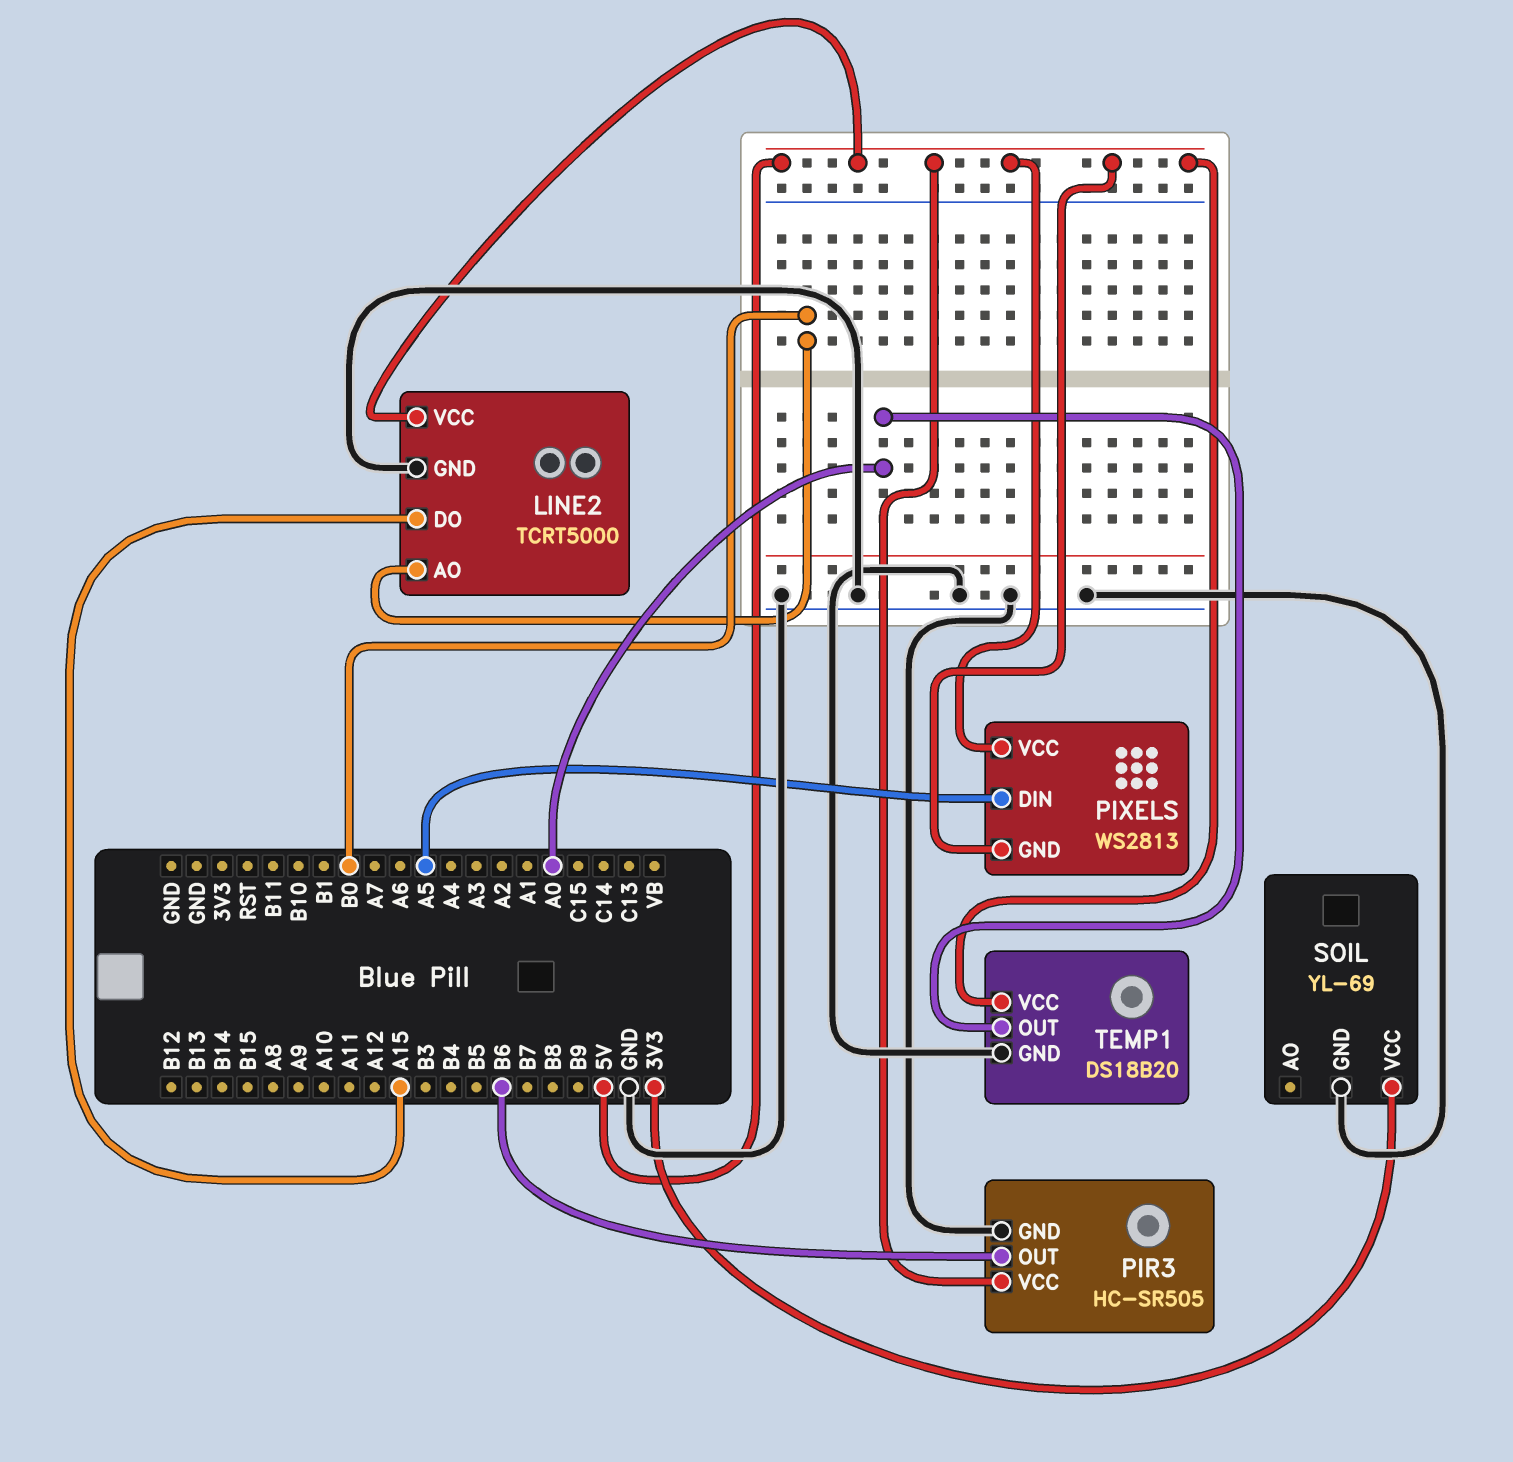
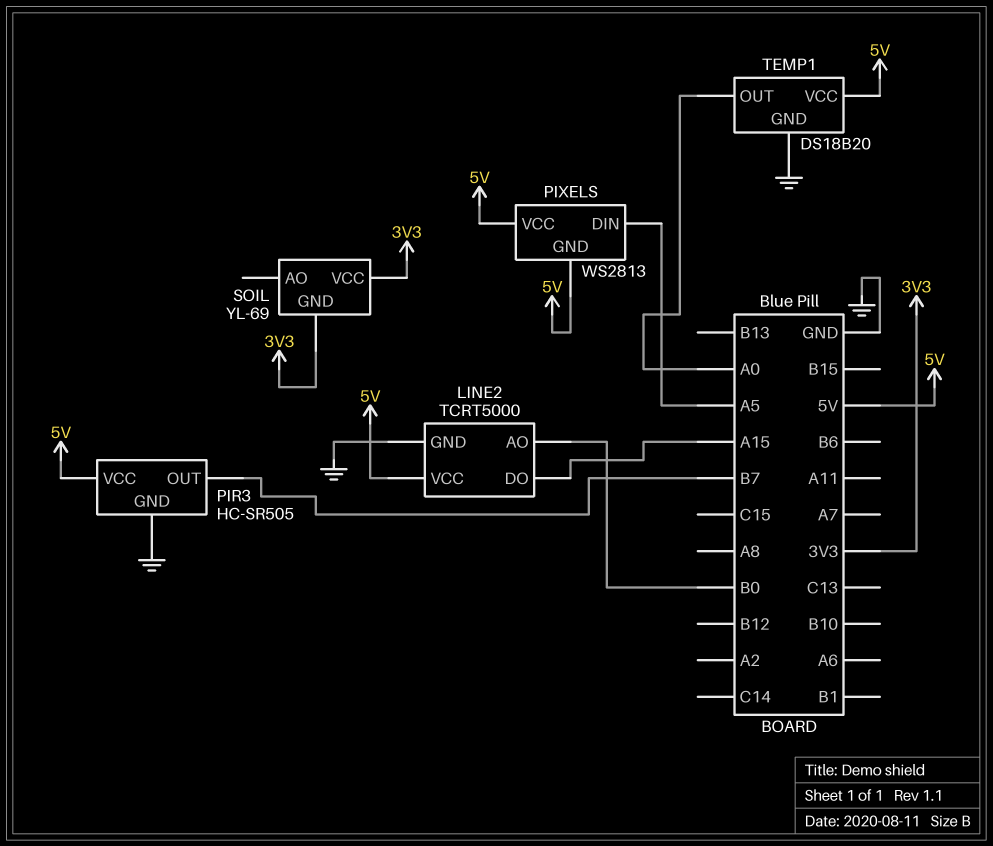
PIR3 pin OUT: B6 -> B7
SOIL pin GND: GND -> 3V3

